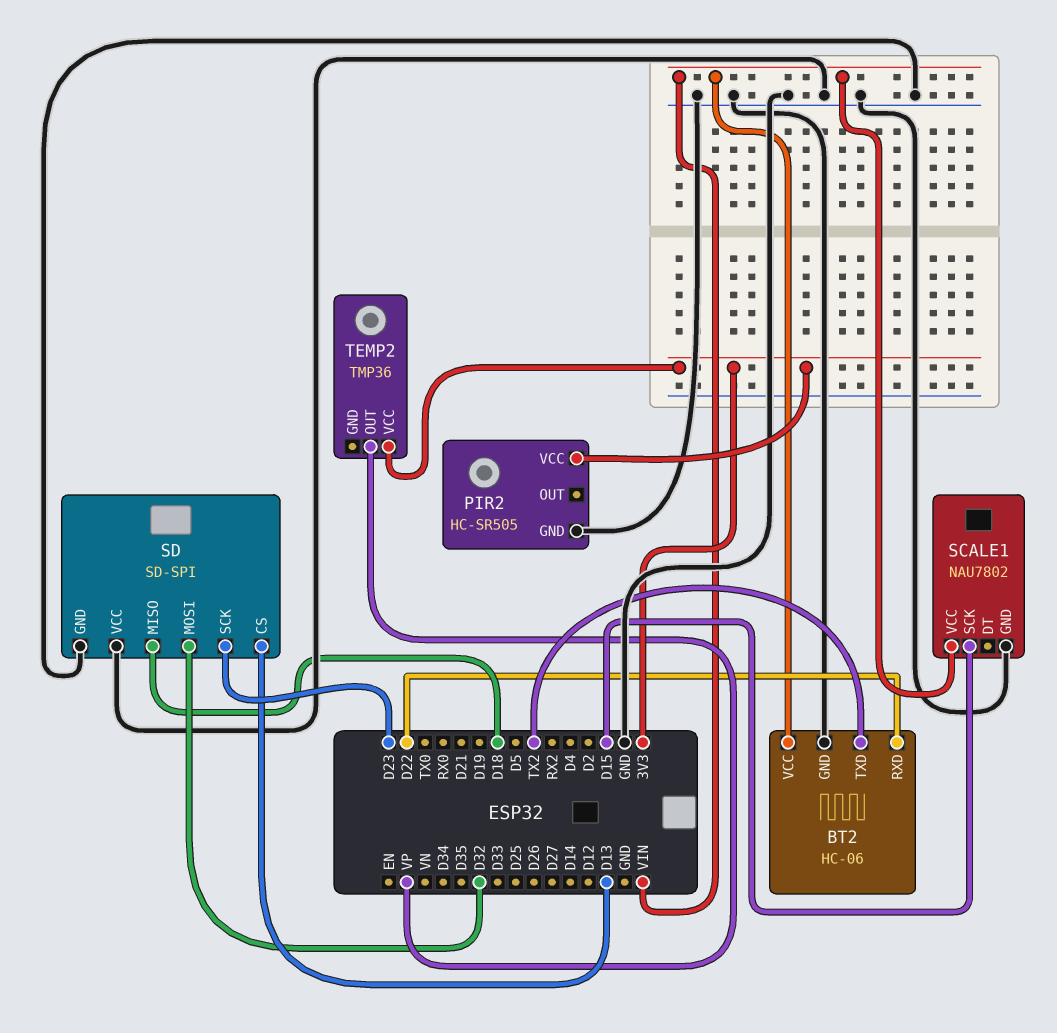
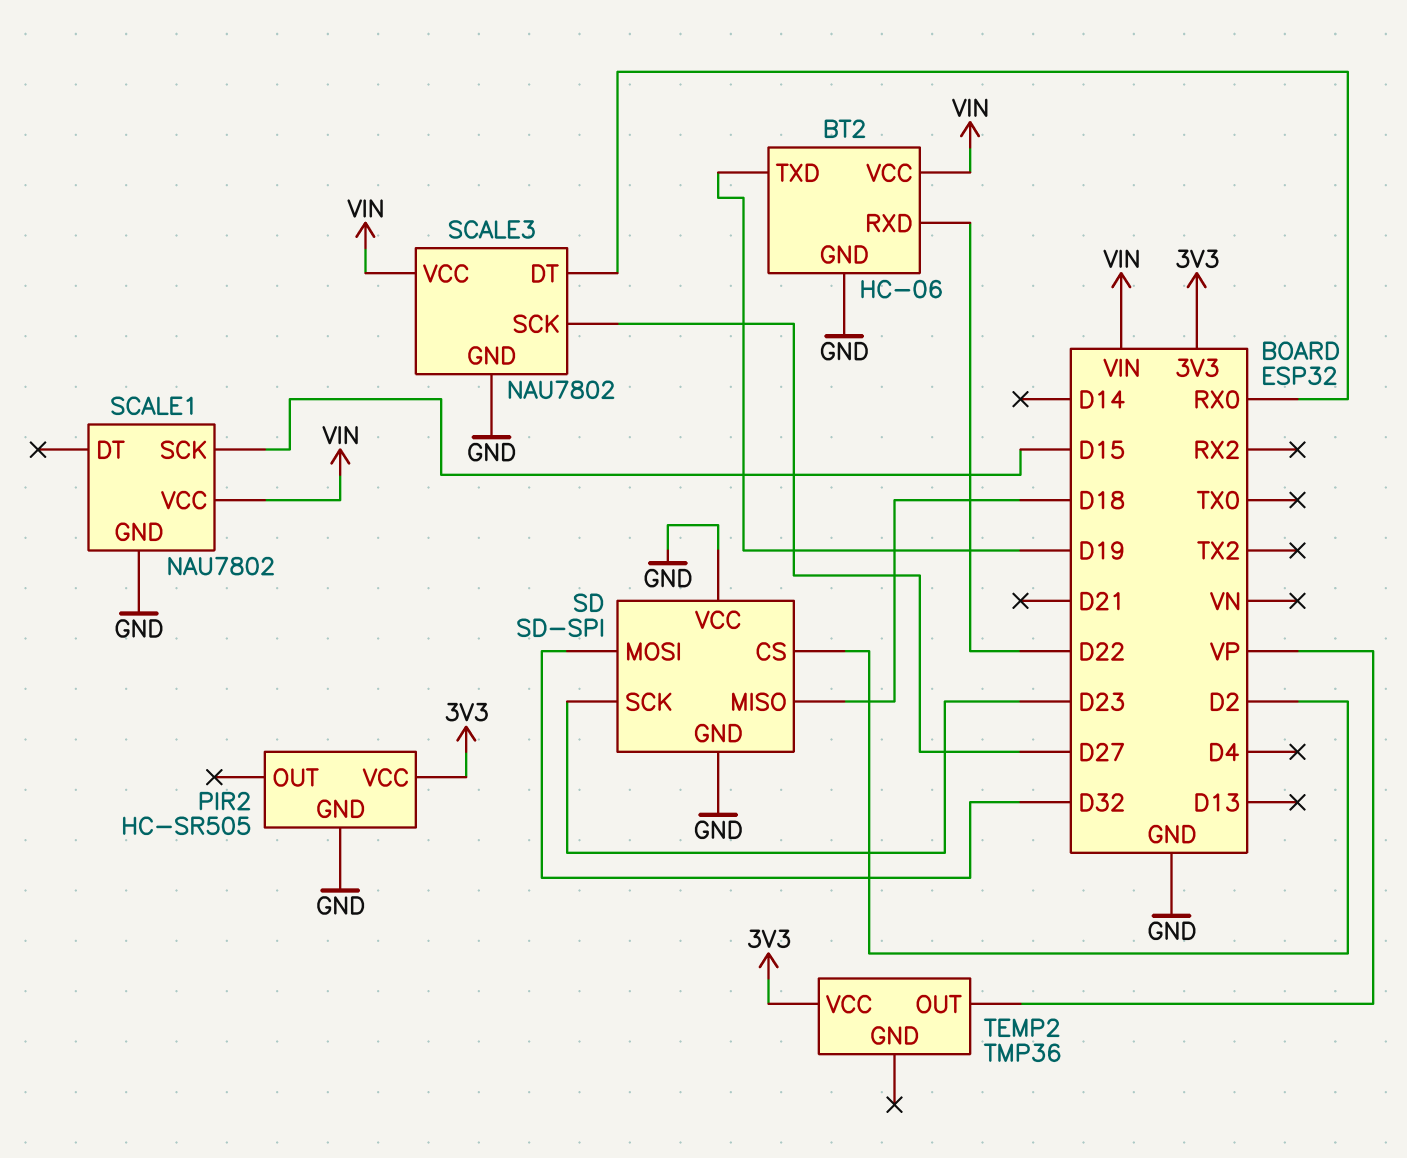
BT2 pin TXD: TX2 -> D19
SCALE3: none -> NAU7802
SCALE3 pin DT: none -> RX0
SCALE3 pin GND: none -> GND
SCALE3 pin SCK: none -> D27
SCALE3 pin VCC: none -> VIN
SD pin CS: D13 -> D2

